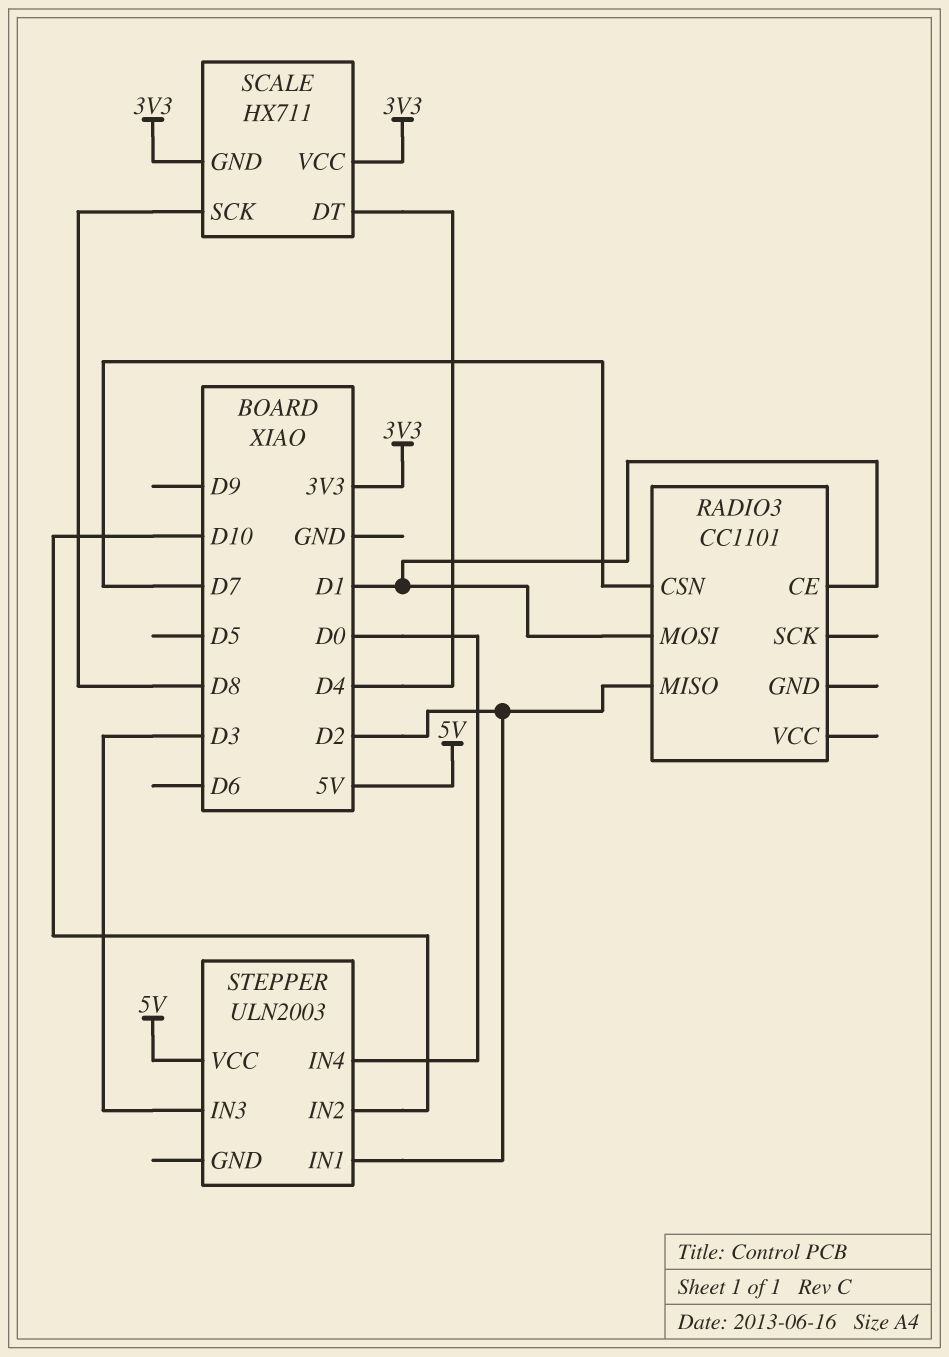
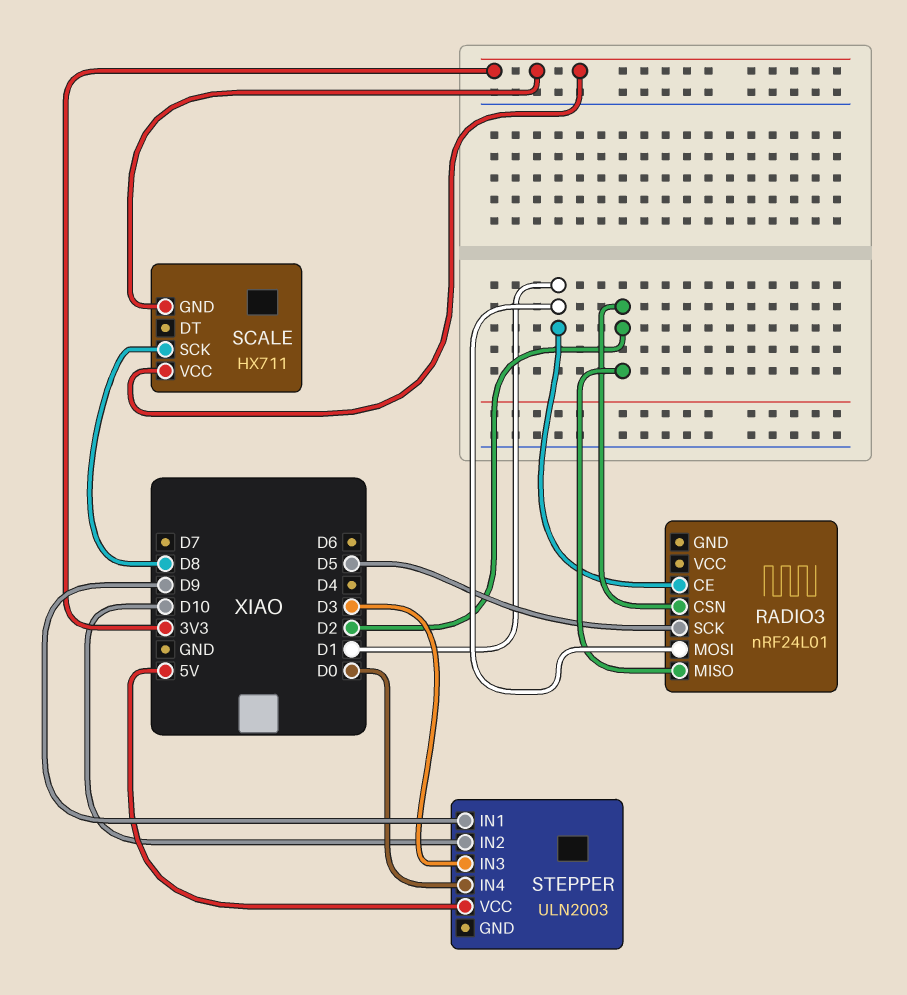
RADIO3: CC1101 -> nRF24L01
RADIO3 pin CSN: D7 -> D2
RADIO3 pin SCK: none -> D5
SCALE pin DT: D4 -> none
STEPPER pin IN1: D2 -> D9

